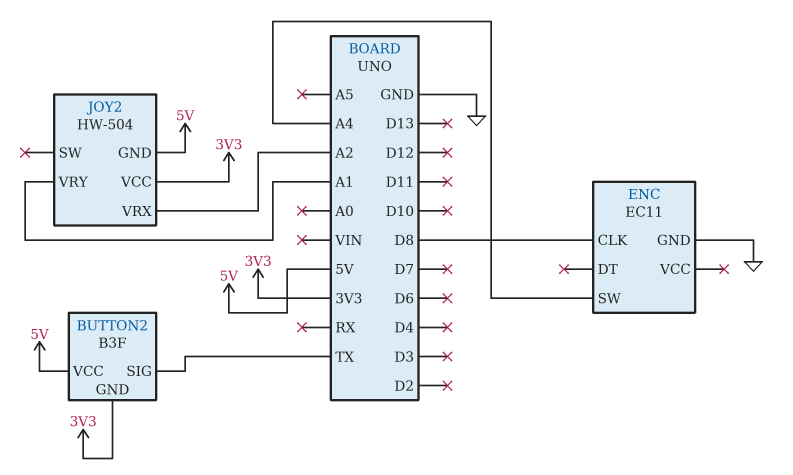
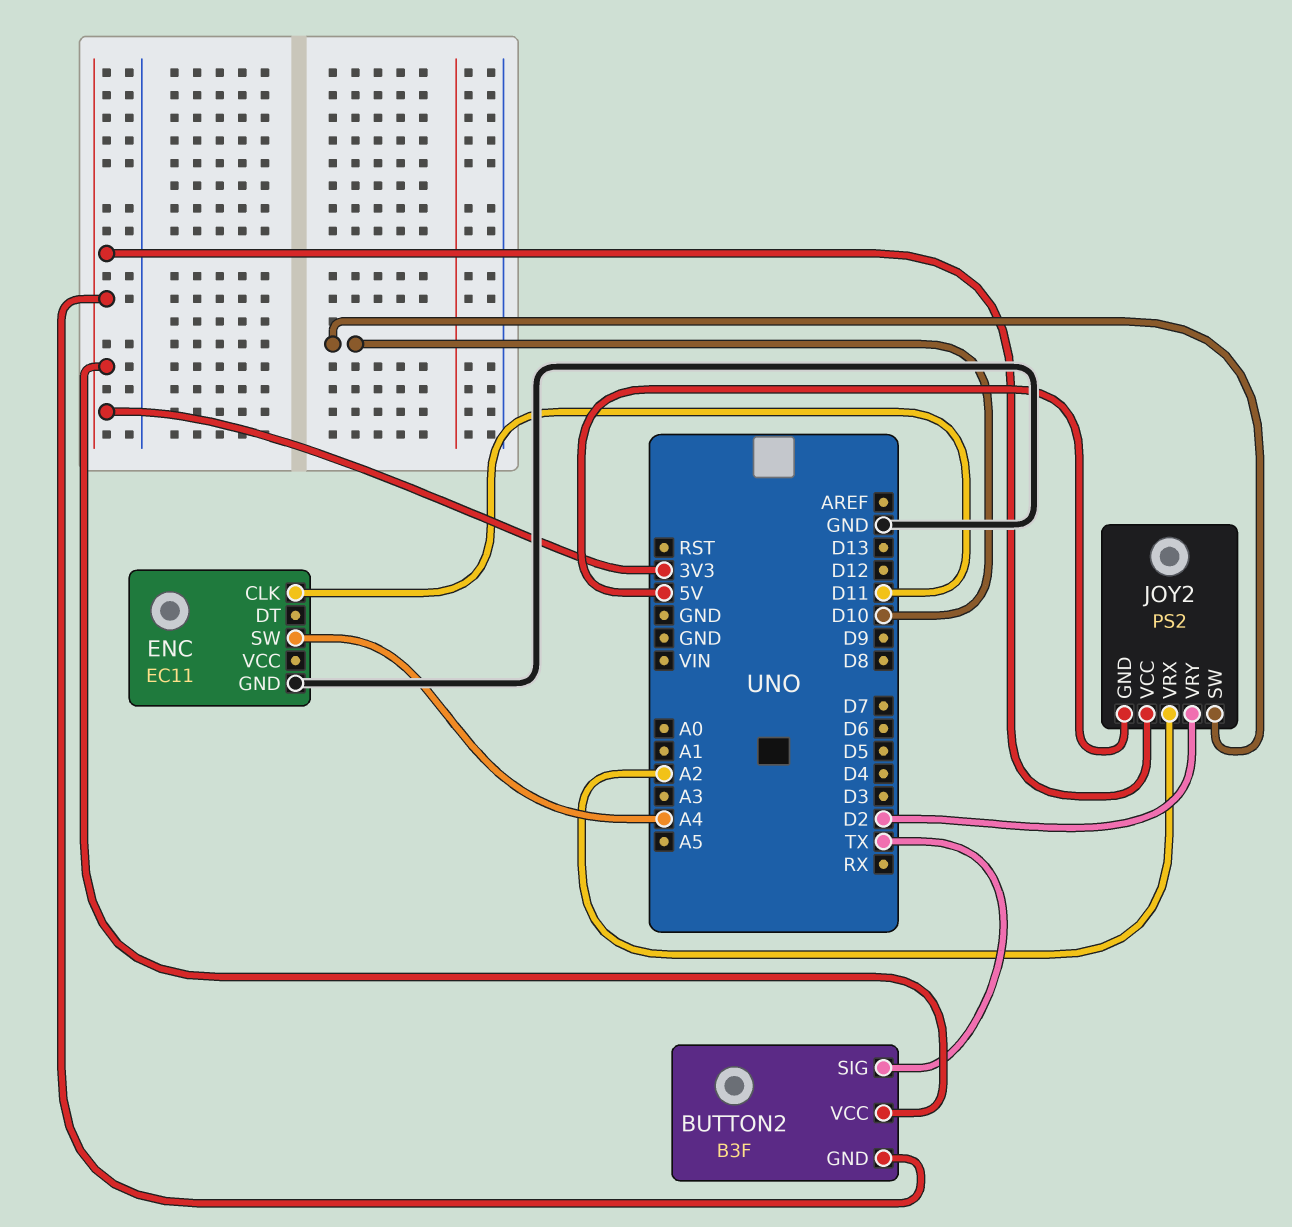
BUTTON2 pin VCC: 5V -> 3V3
ENC pin CLK: D8 -> D11
JOY2: HW-504 -> PS2
JOY2 pin SW: none -> D10
JOY2 pin VRY: A1 -> D2

